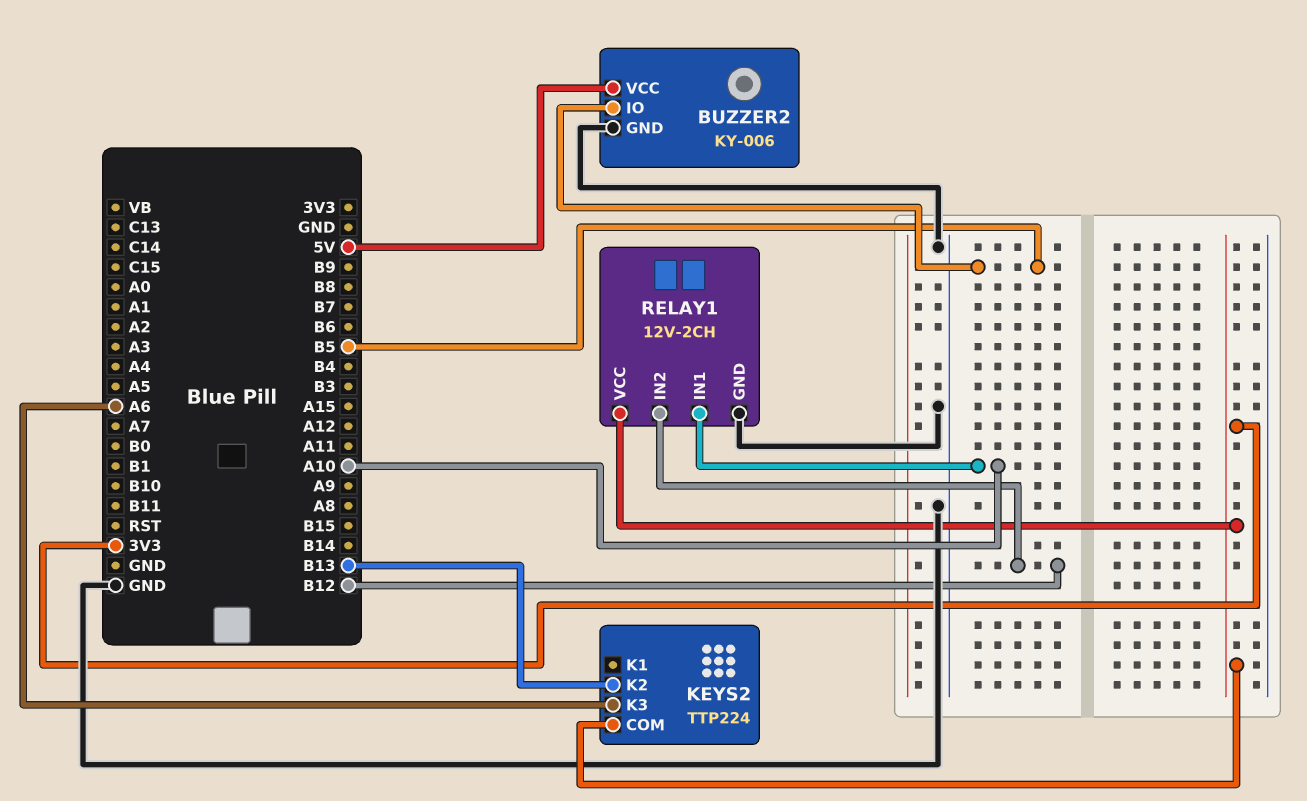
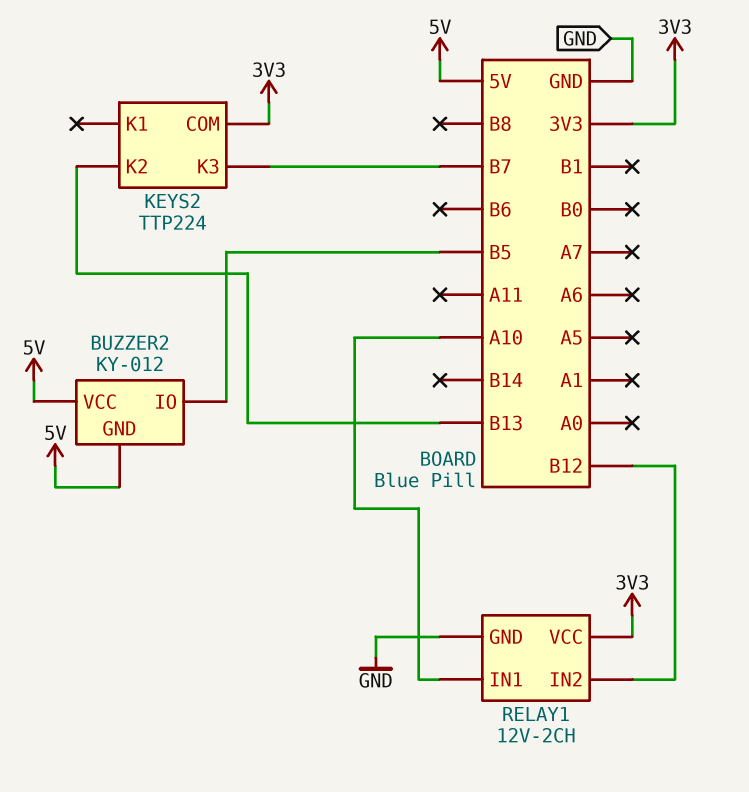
BUZZER2: KY-006 -> KY-012
BUZZER2 pin GND: GND -> 5V
KEYS2 pin K3: A6 -> B7

